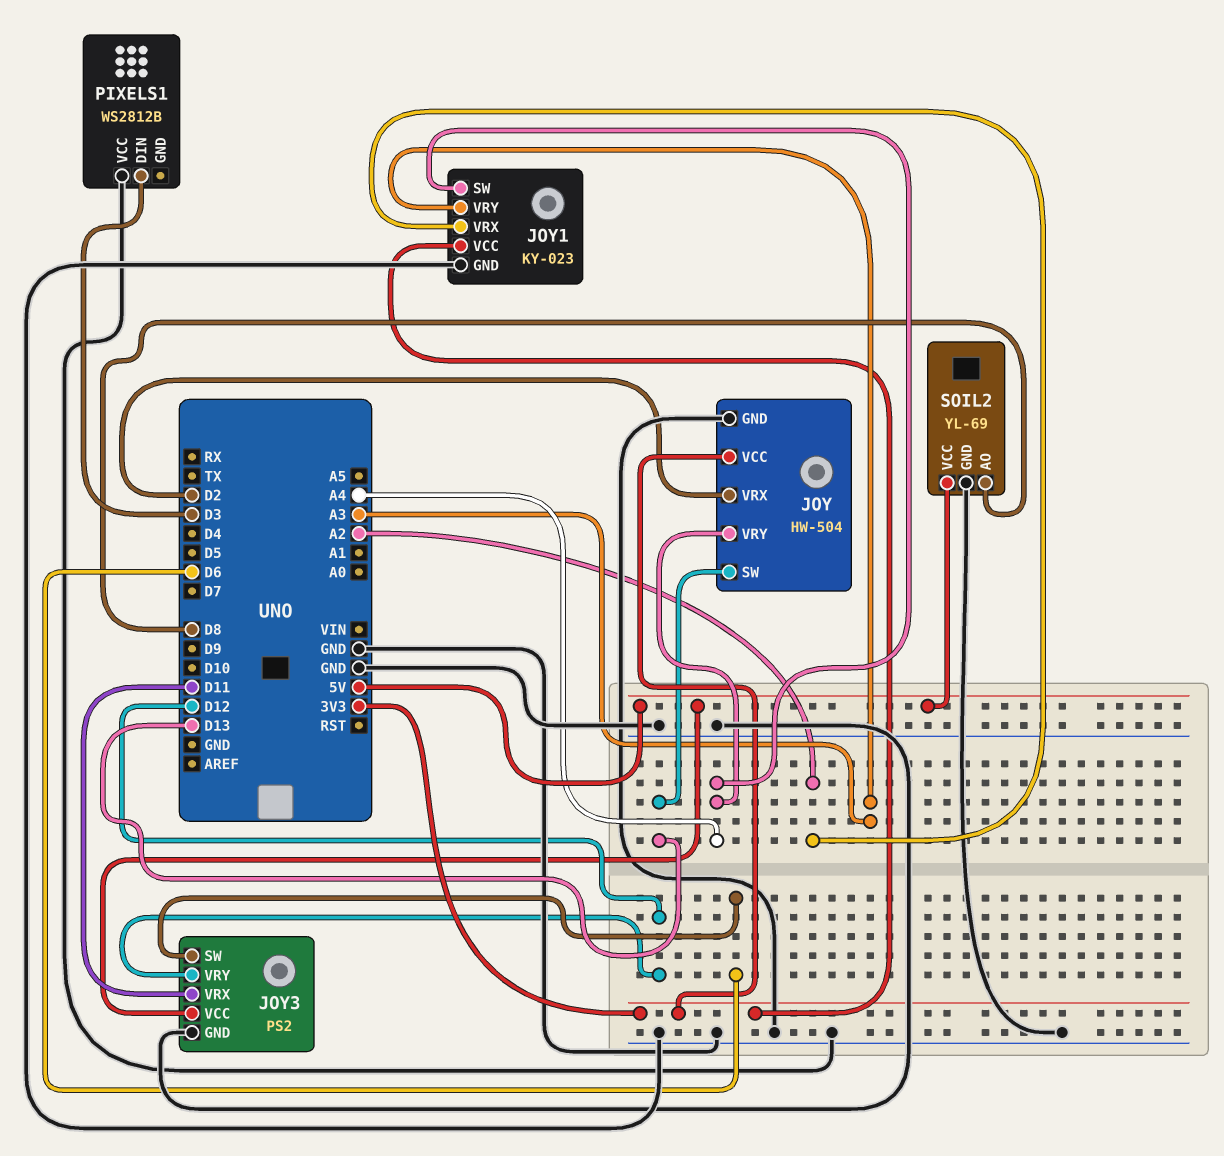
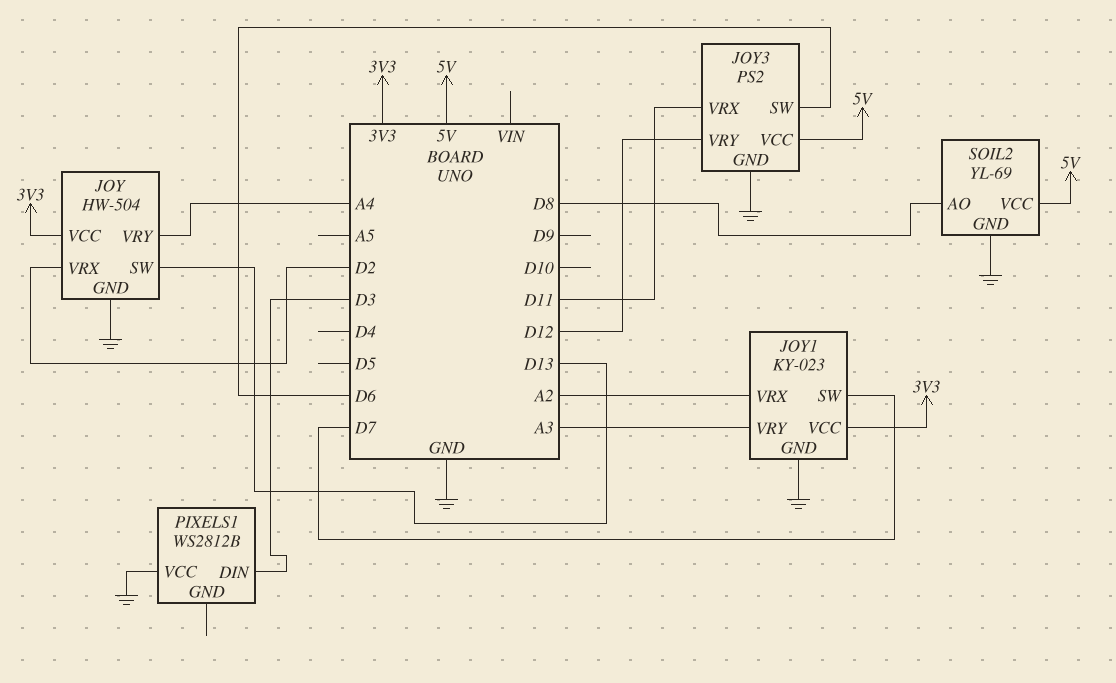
JOY1 pin SW: A4 -> D7

